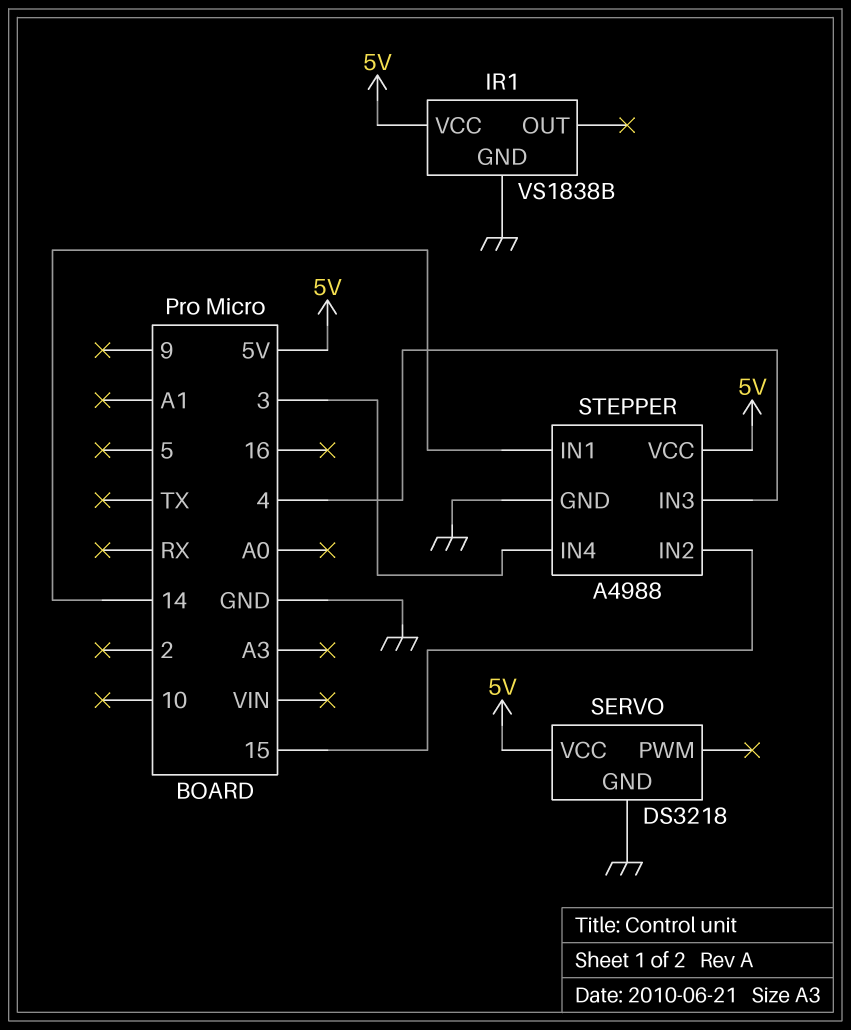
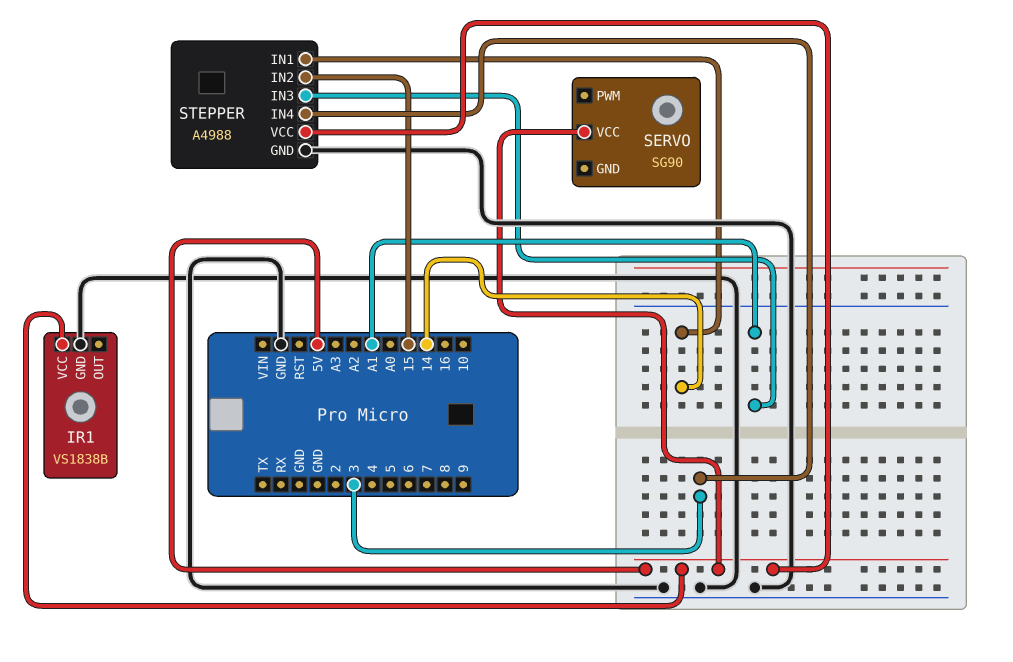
SERVO: DS3218 -> SG90
SERVO pin GND: GND -> none
STEPPER pin IN3: 4 -> A1

